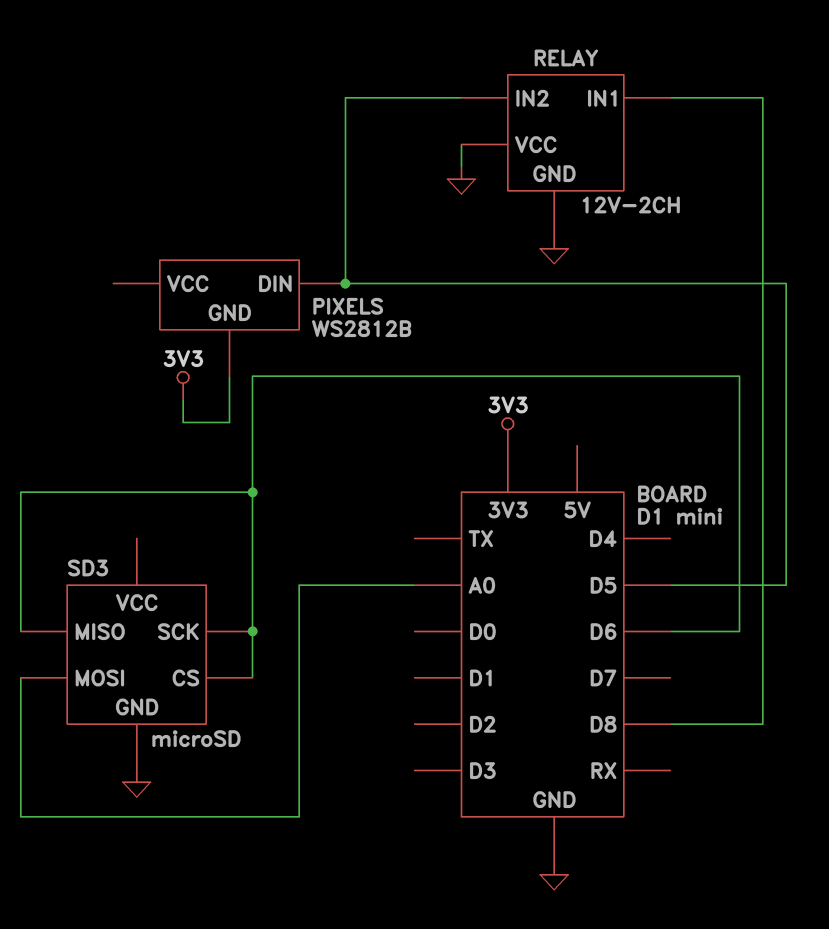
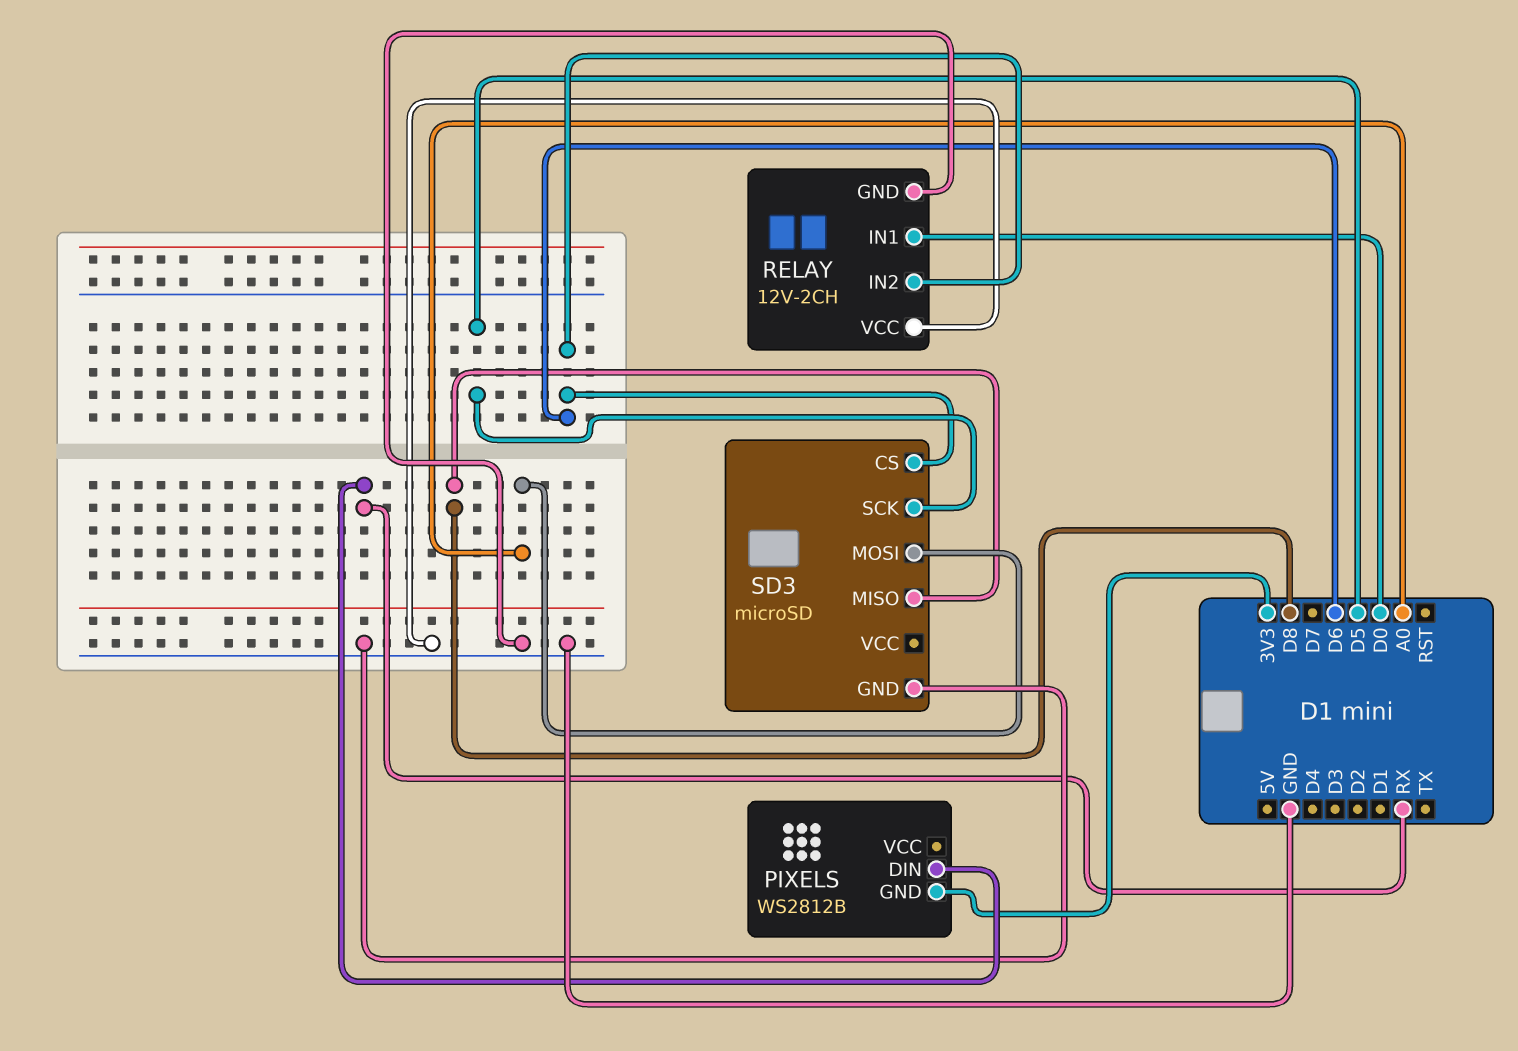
PIXELS pin DIN: D5 -> RX
RELAY pin IN1: D8 -> D0
RELAY pin IN2: D5 -> D6
SD3 pin MISO: D6 -> D8
SD3 pin SCK: D6 -> D5

